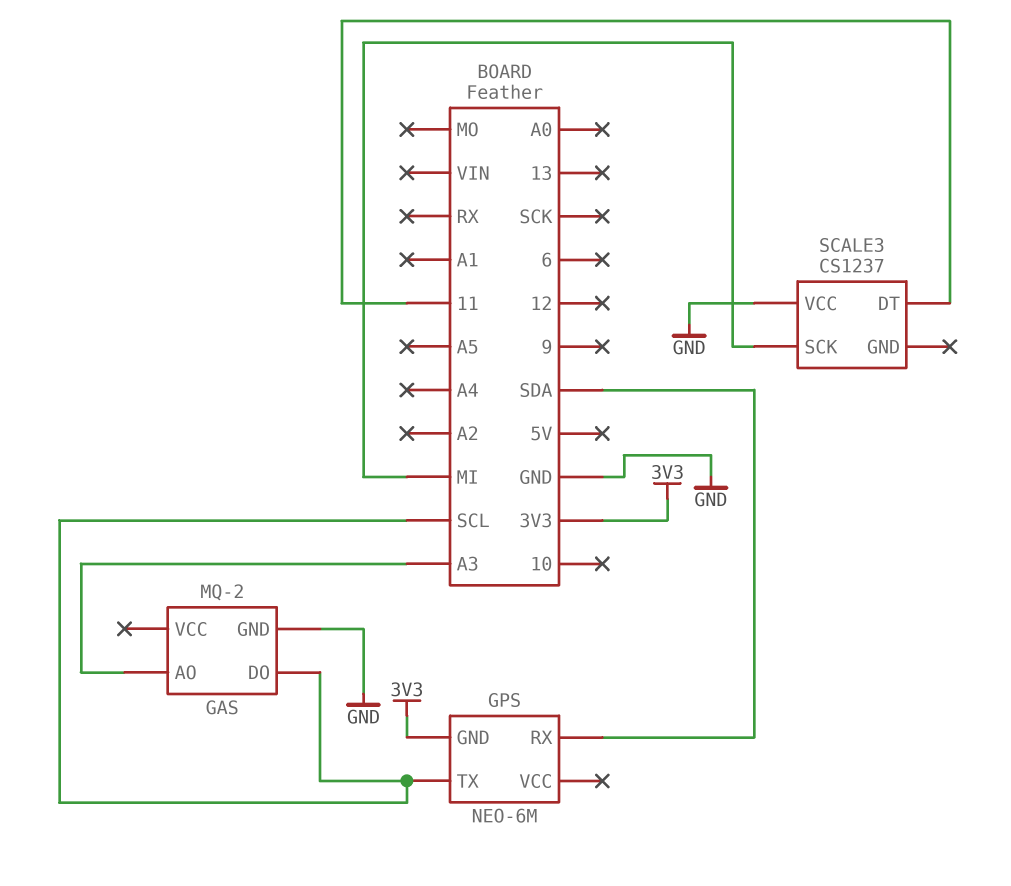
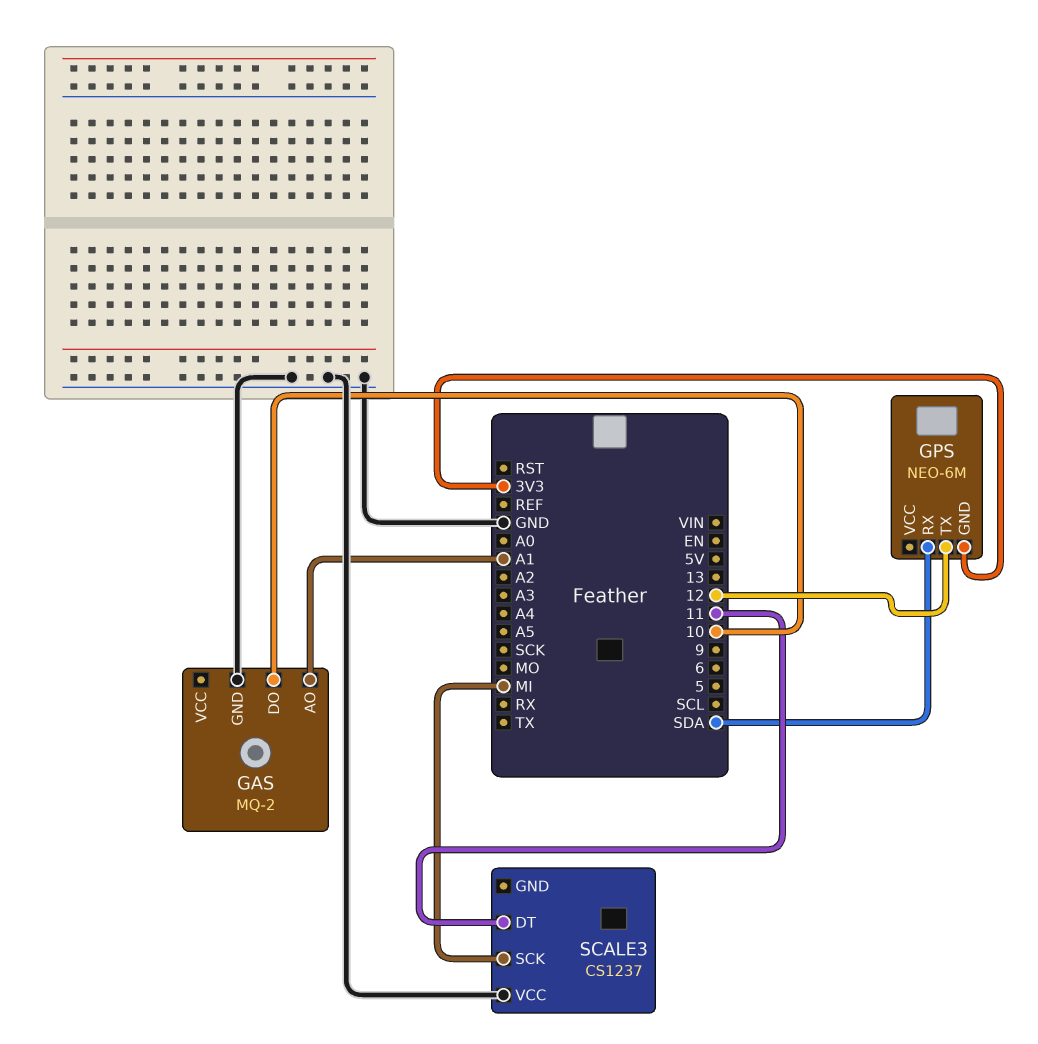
GAS pin AO: A3 -> A1
GAS pin DO: SCL -> 10
GPS pin TX: SCL -> 12

